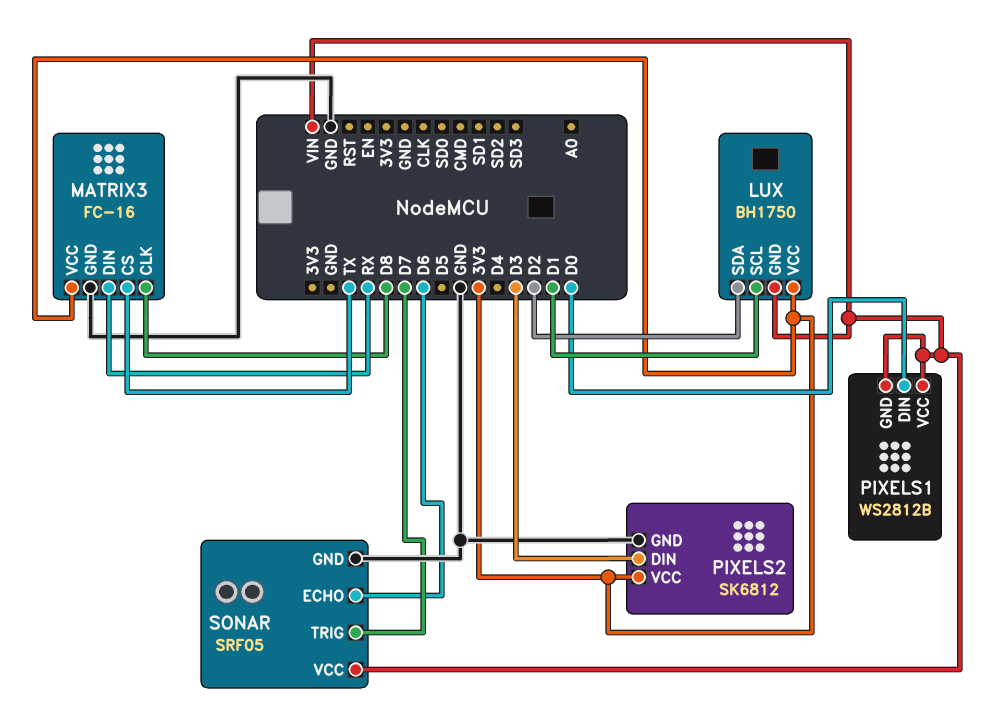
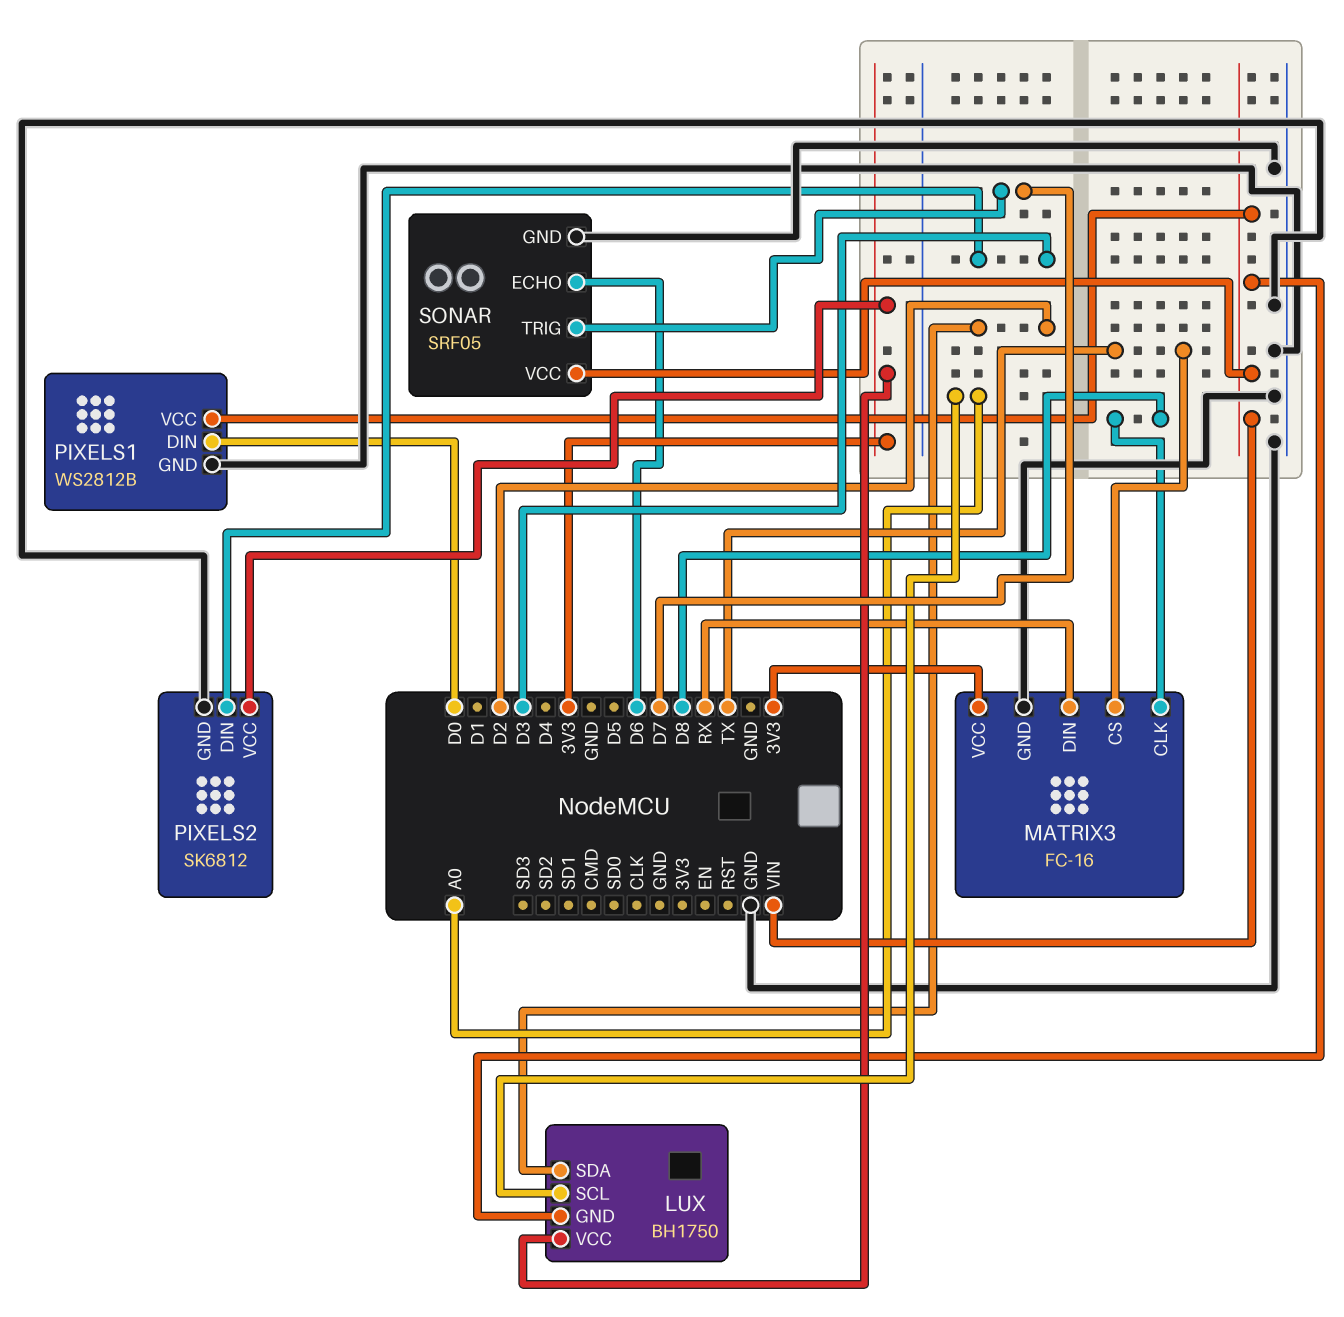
LUX pin SCL: D1 -> A0
PIXELS1 pin GND: VIN -> GND

